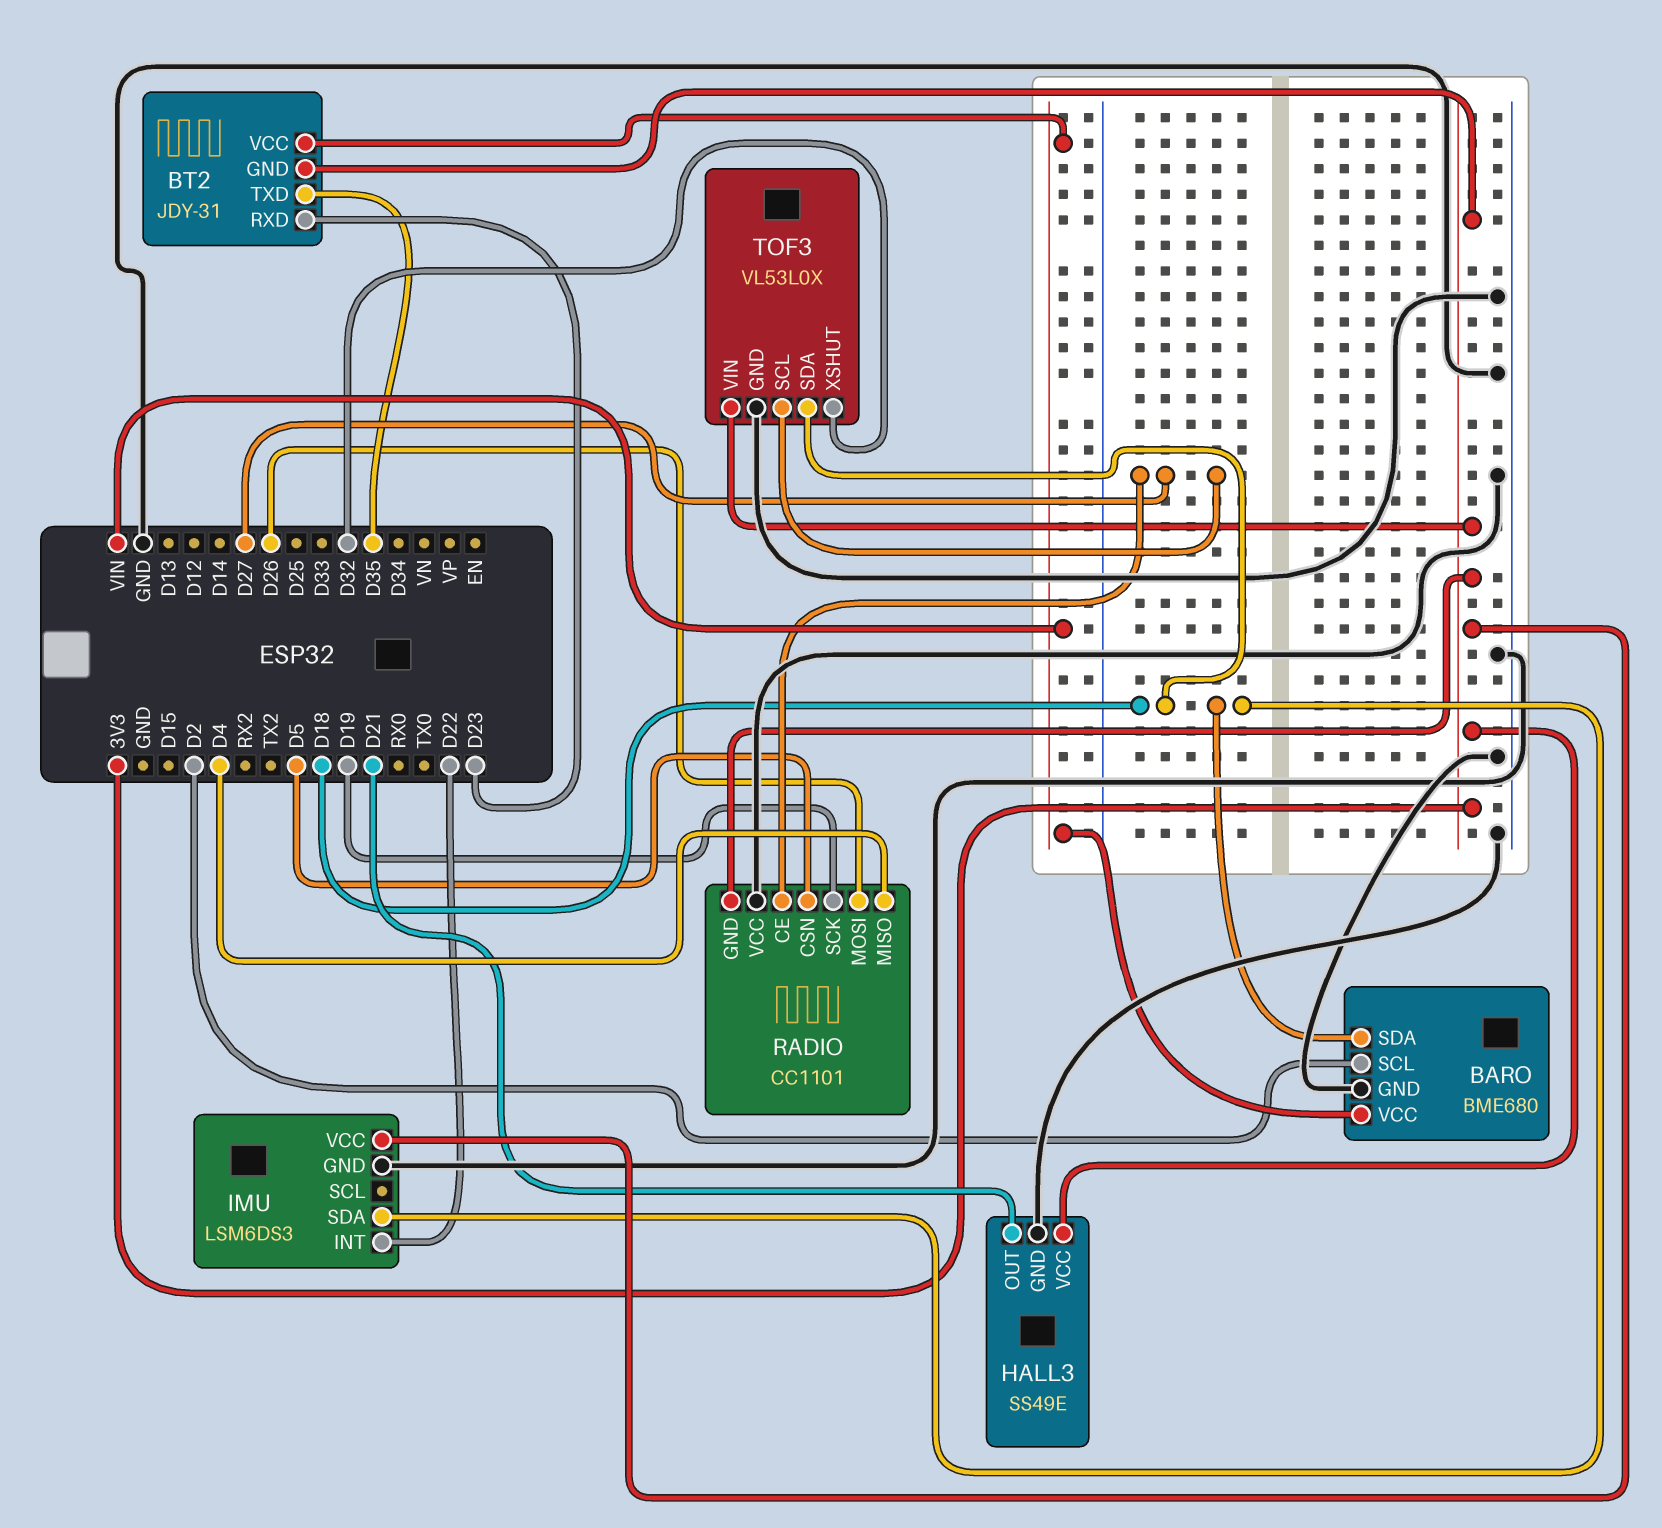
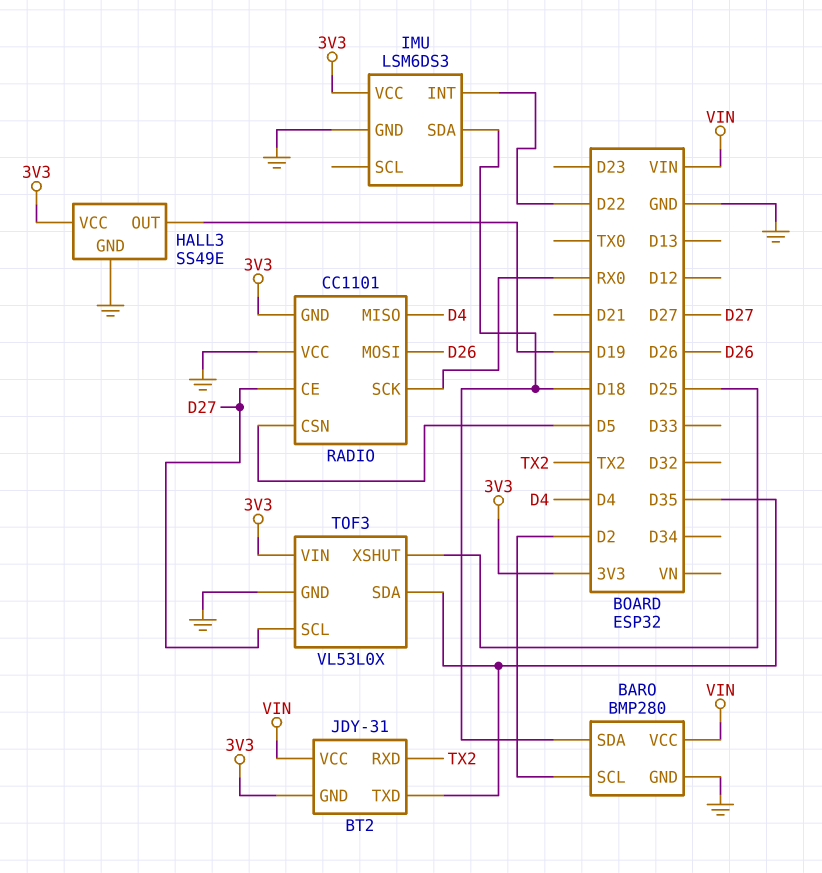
BARO: BME680 -> BMP280
BT2 pin RXD: D23 -> TX2
HALL3 pin OUT: D21 -> D19
RADIO pin SCK: D19 -> RX0
TOF3 pin SDA: D18 -> D35
TOF3 pin XSHUT: D32 -> D25

